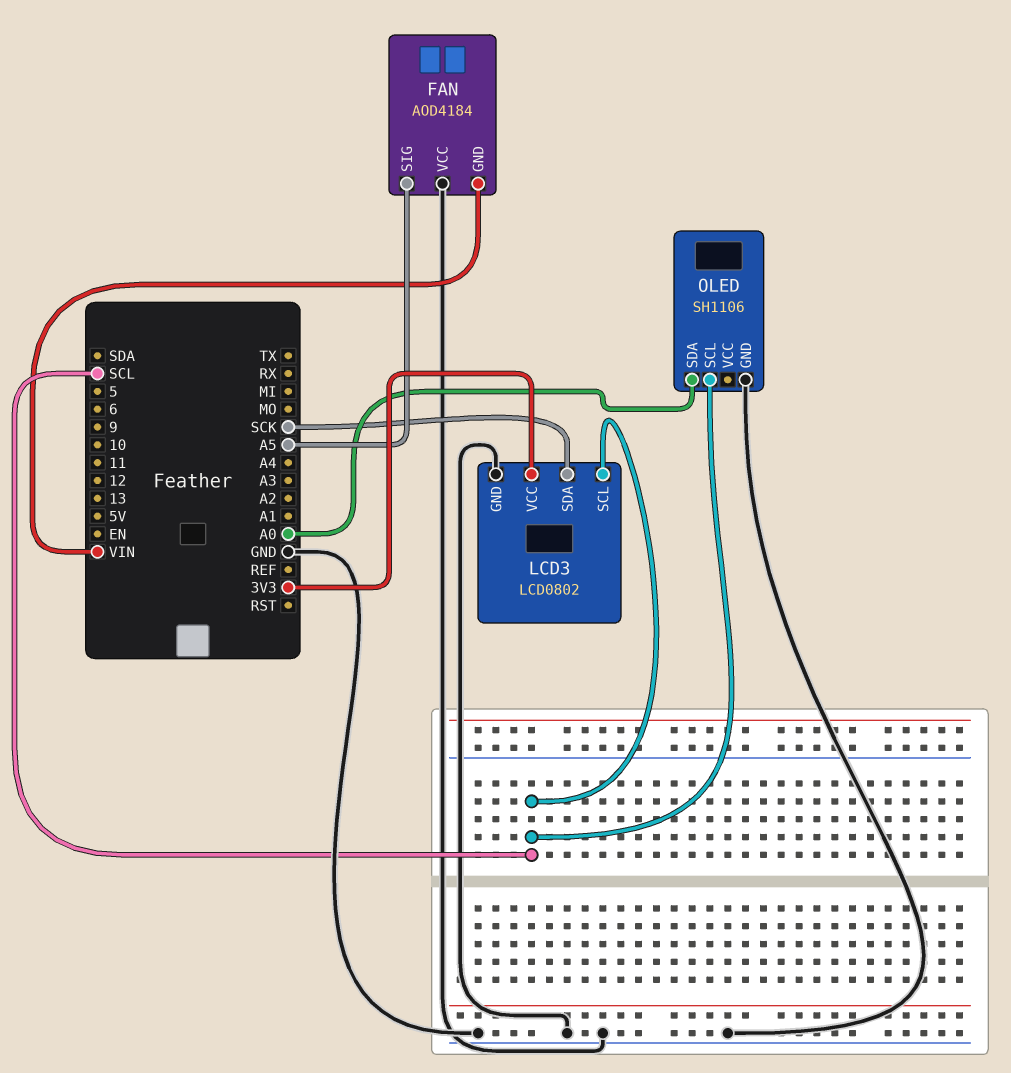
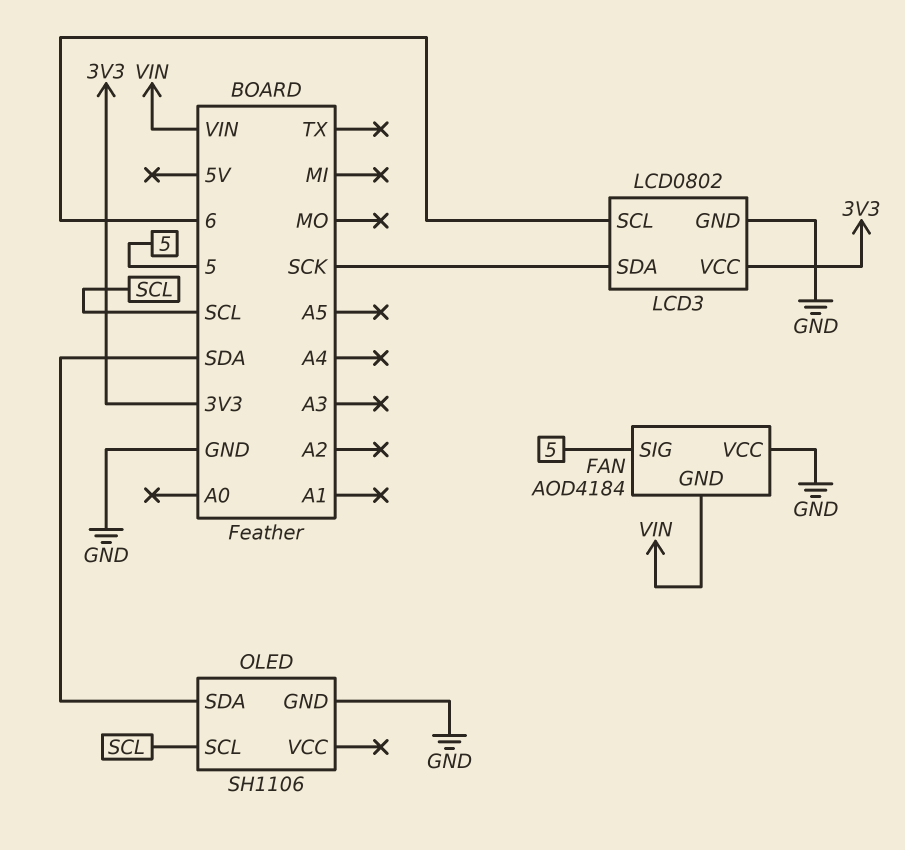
FAN pin SIG: A5 -> 5
LCD3 pin SCL: SCL -> 6
OLED pin SDA: A0 -> SDA

